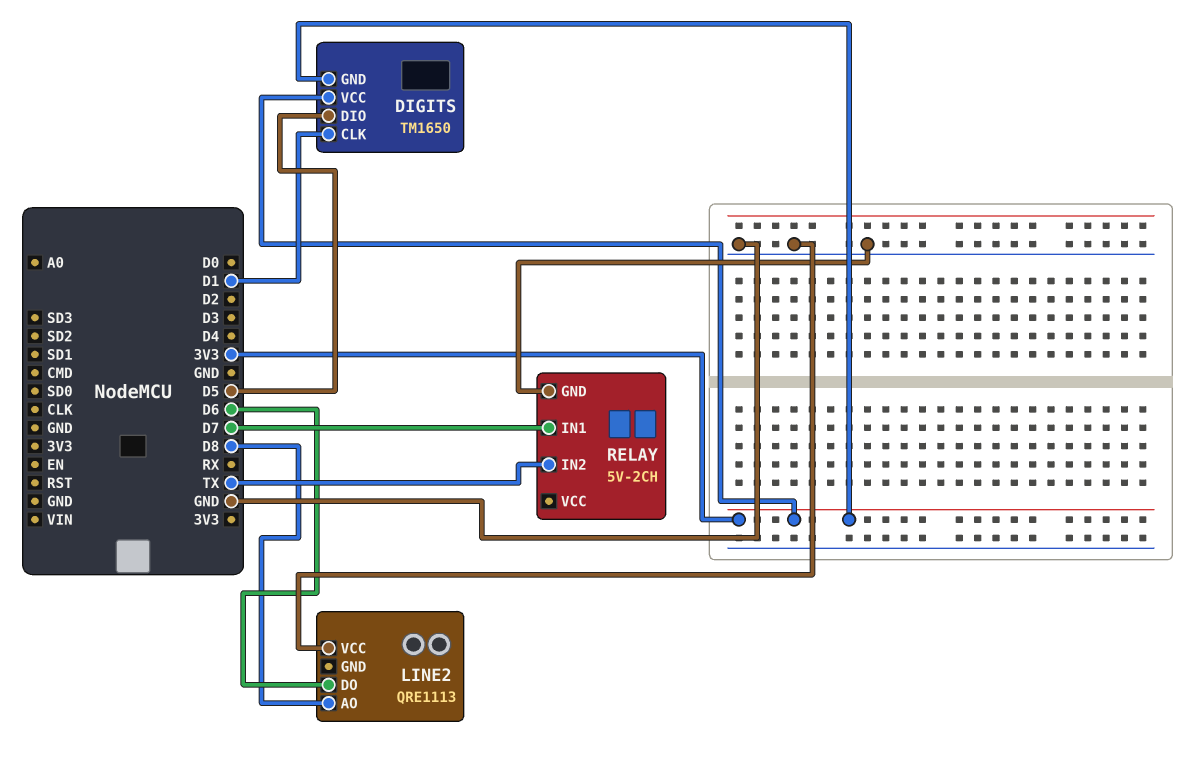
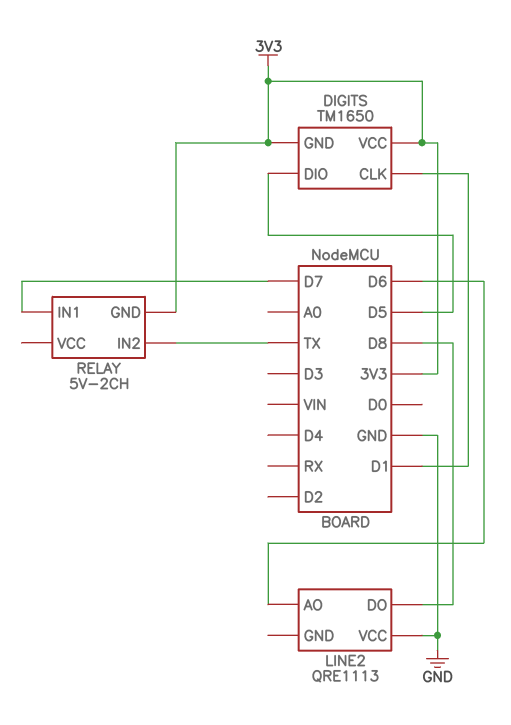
LINE2 pin AO: D8 -> D6
LINE2 pin DO: D6 -> D8
RELAY pin GND: GND -> 3V3

